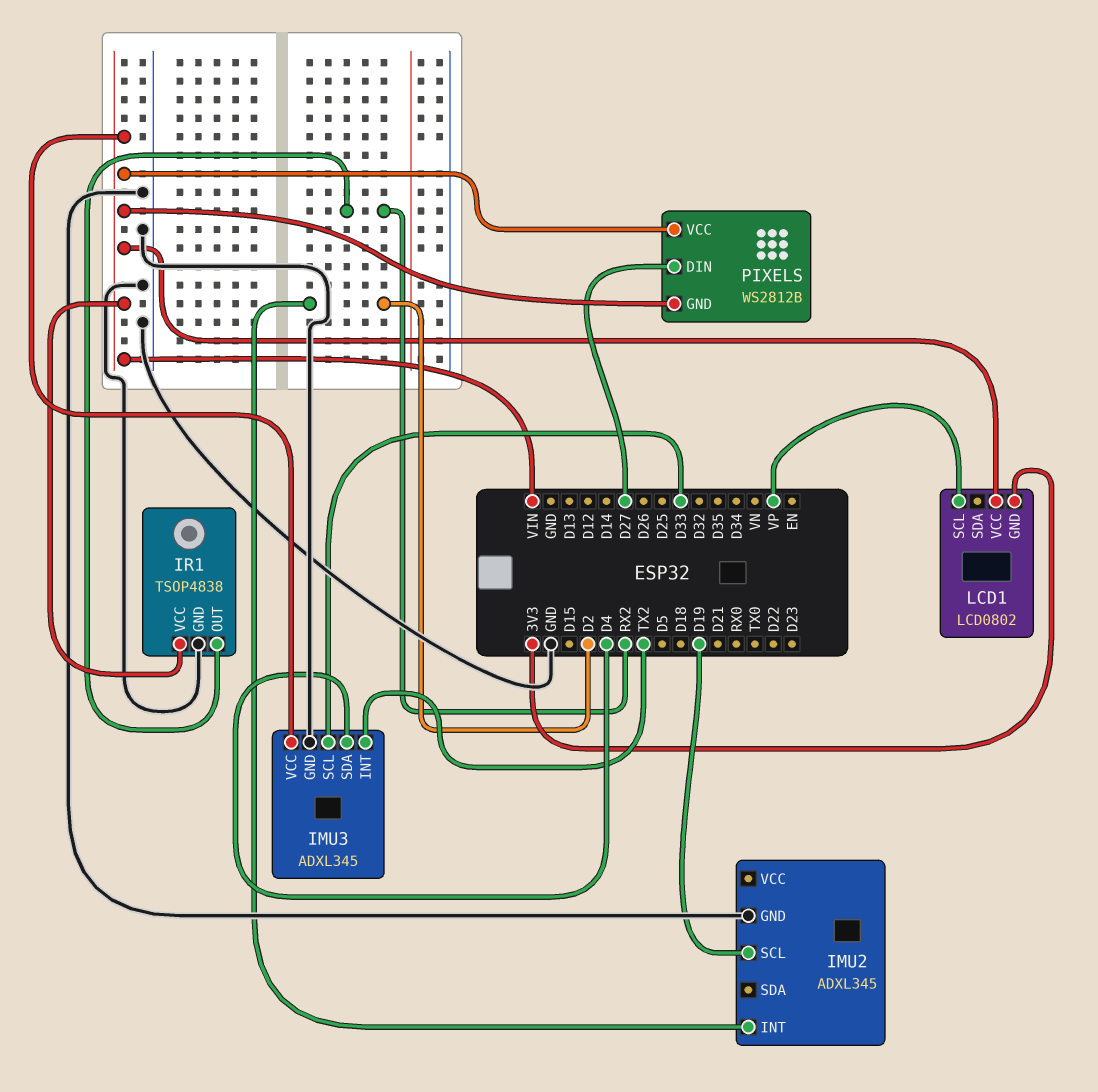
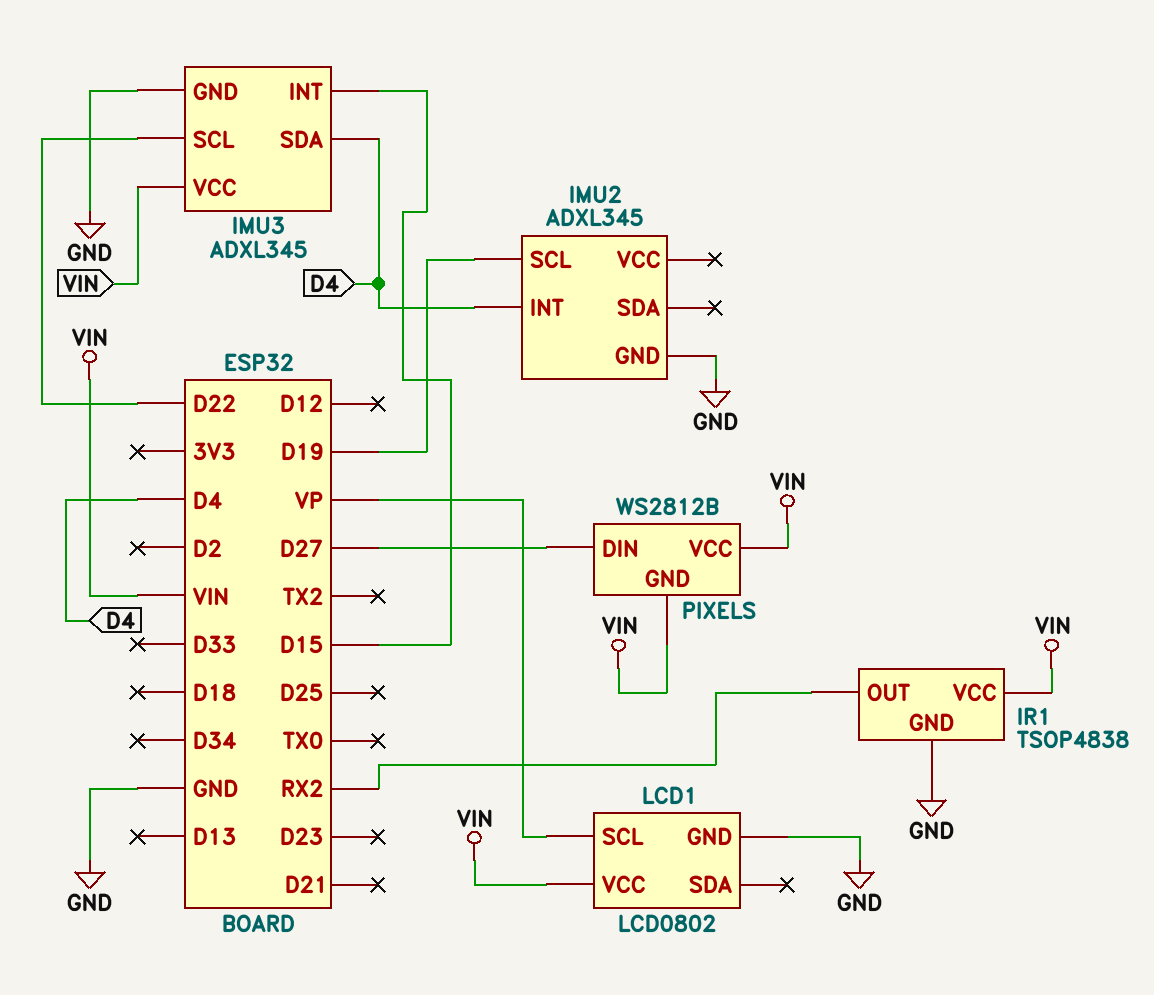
IMU2 pin INT: D2 -> D4
IMU3 pin INT: TX2 -> D15
IMU3 pin SCL: D33 -> D22
LCD1 pin GND: 3V3 -> GND

